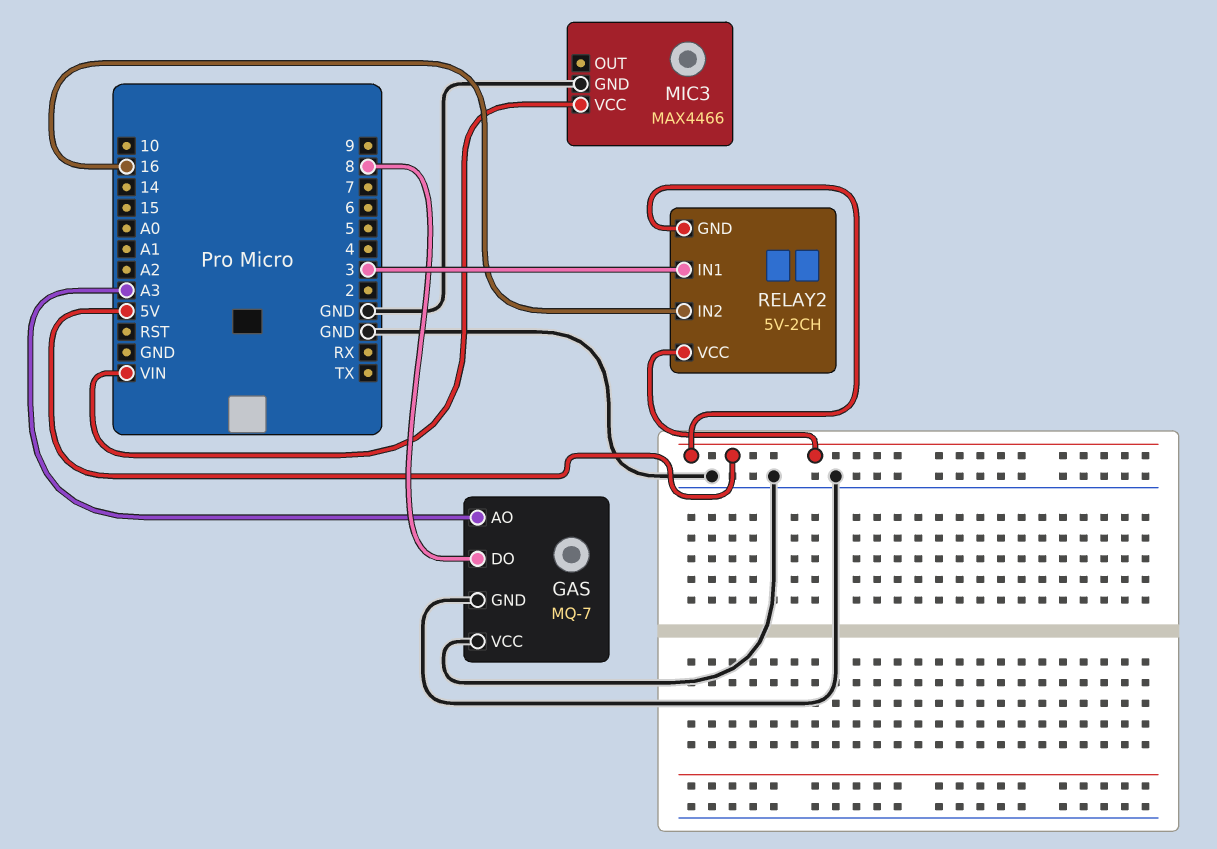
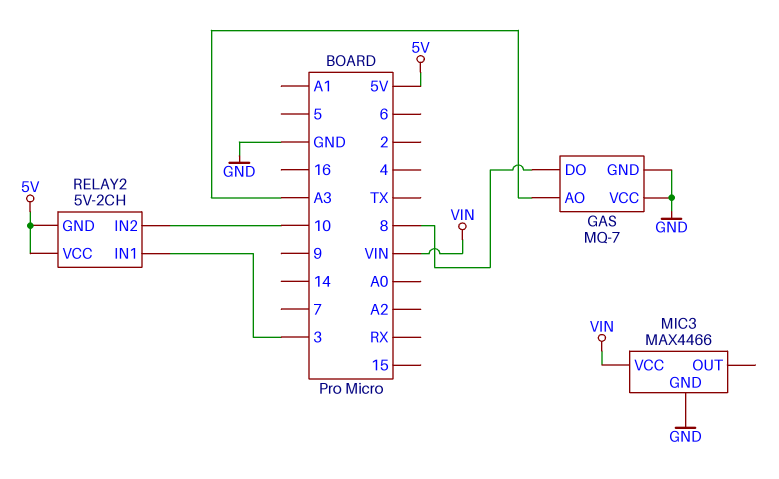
RELAY2 pin IN2: 16 -> 10

